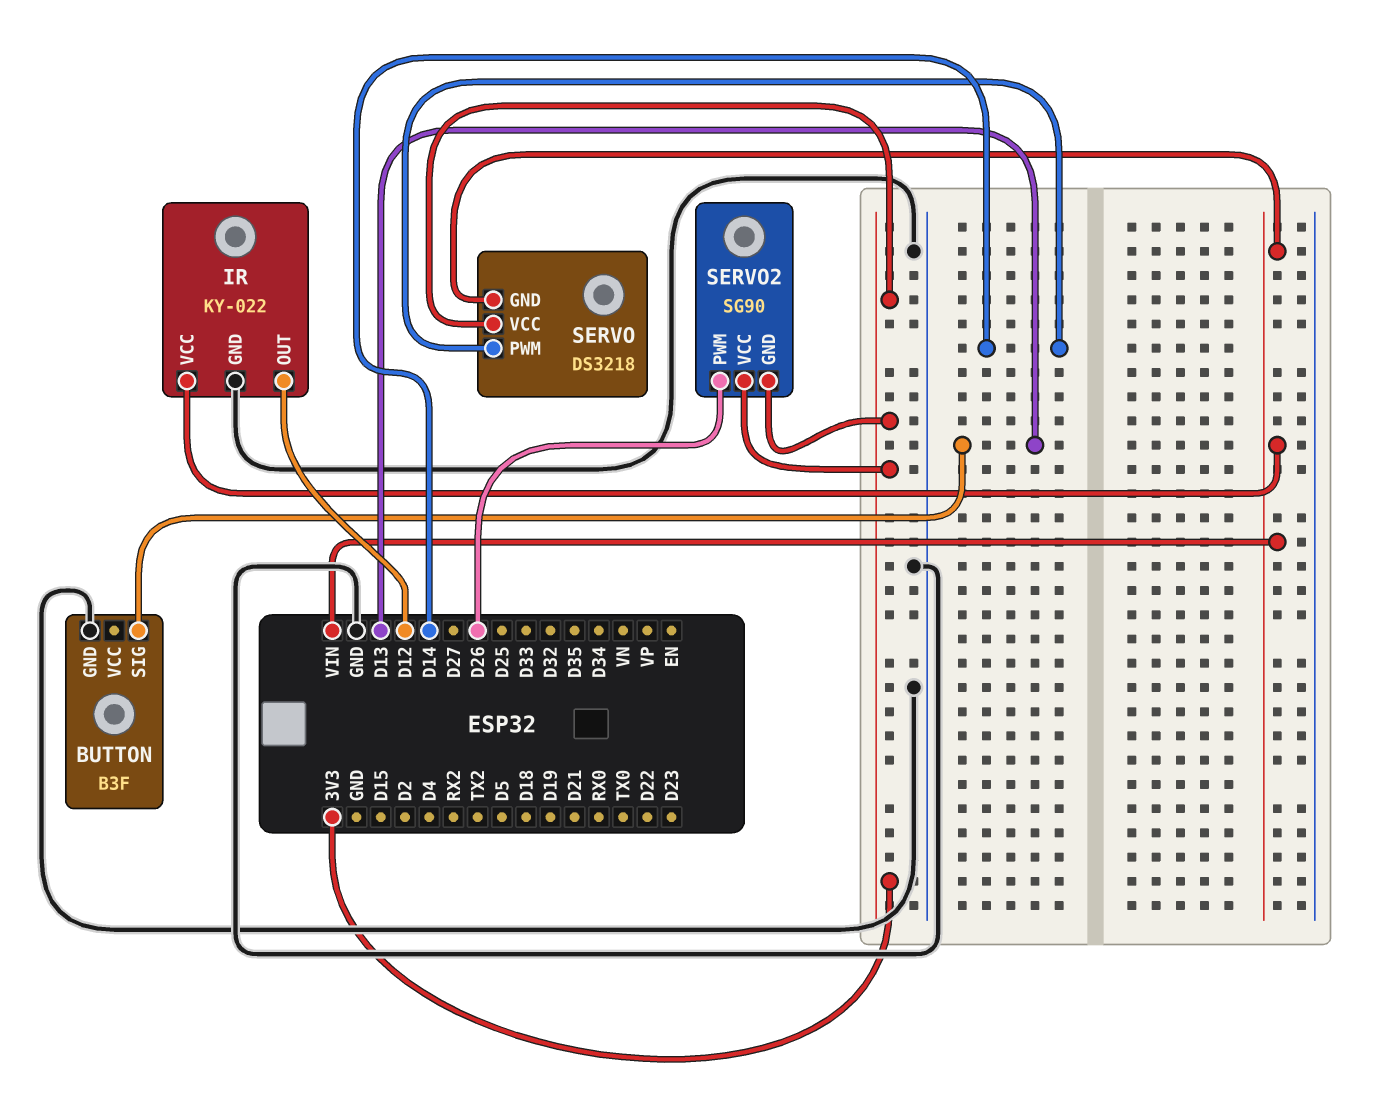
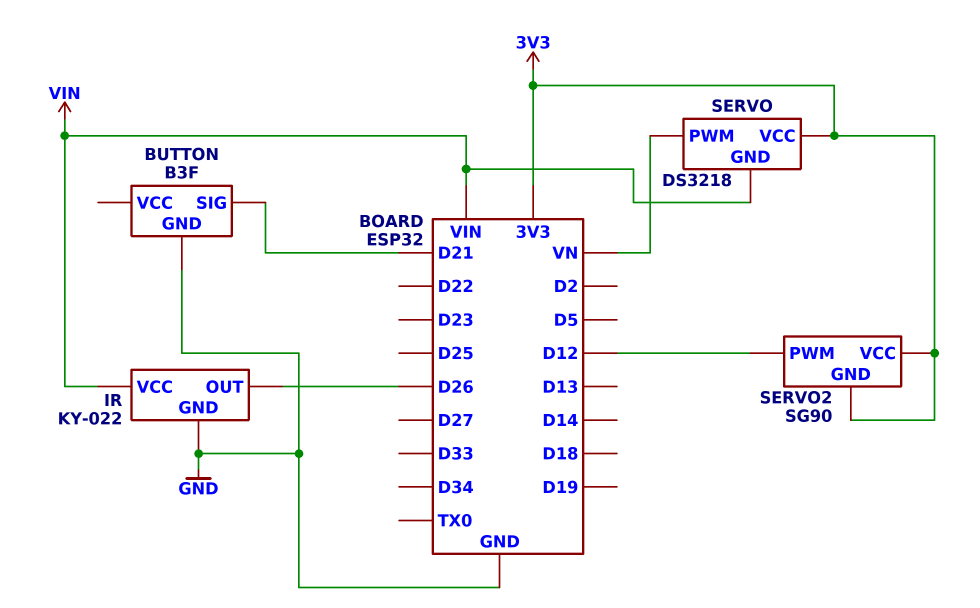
BUTTON pin SIG: D13 -> D21
IR pin OUT: D12 -> D26
SERVO pin PWM: D14 -> VN
SERVO2 pin PWM: D26 -> D12

